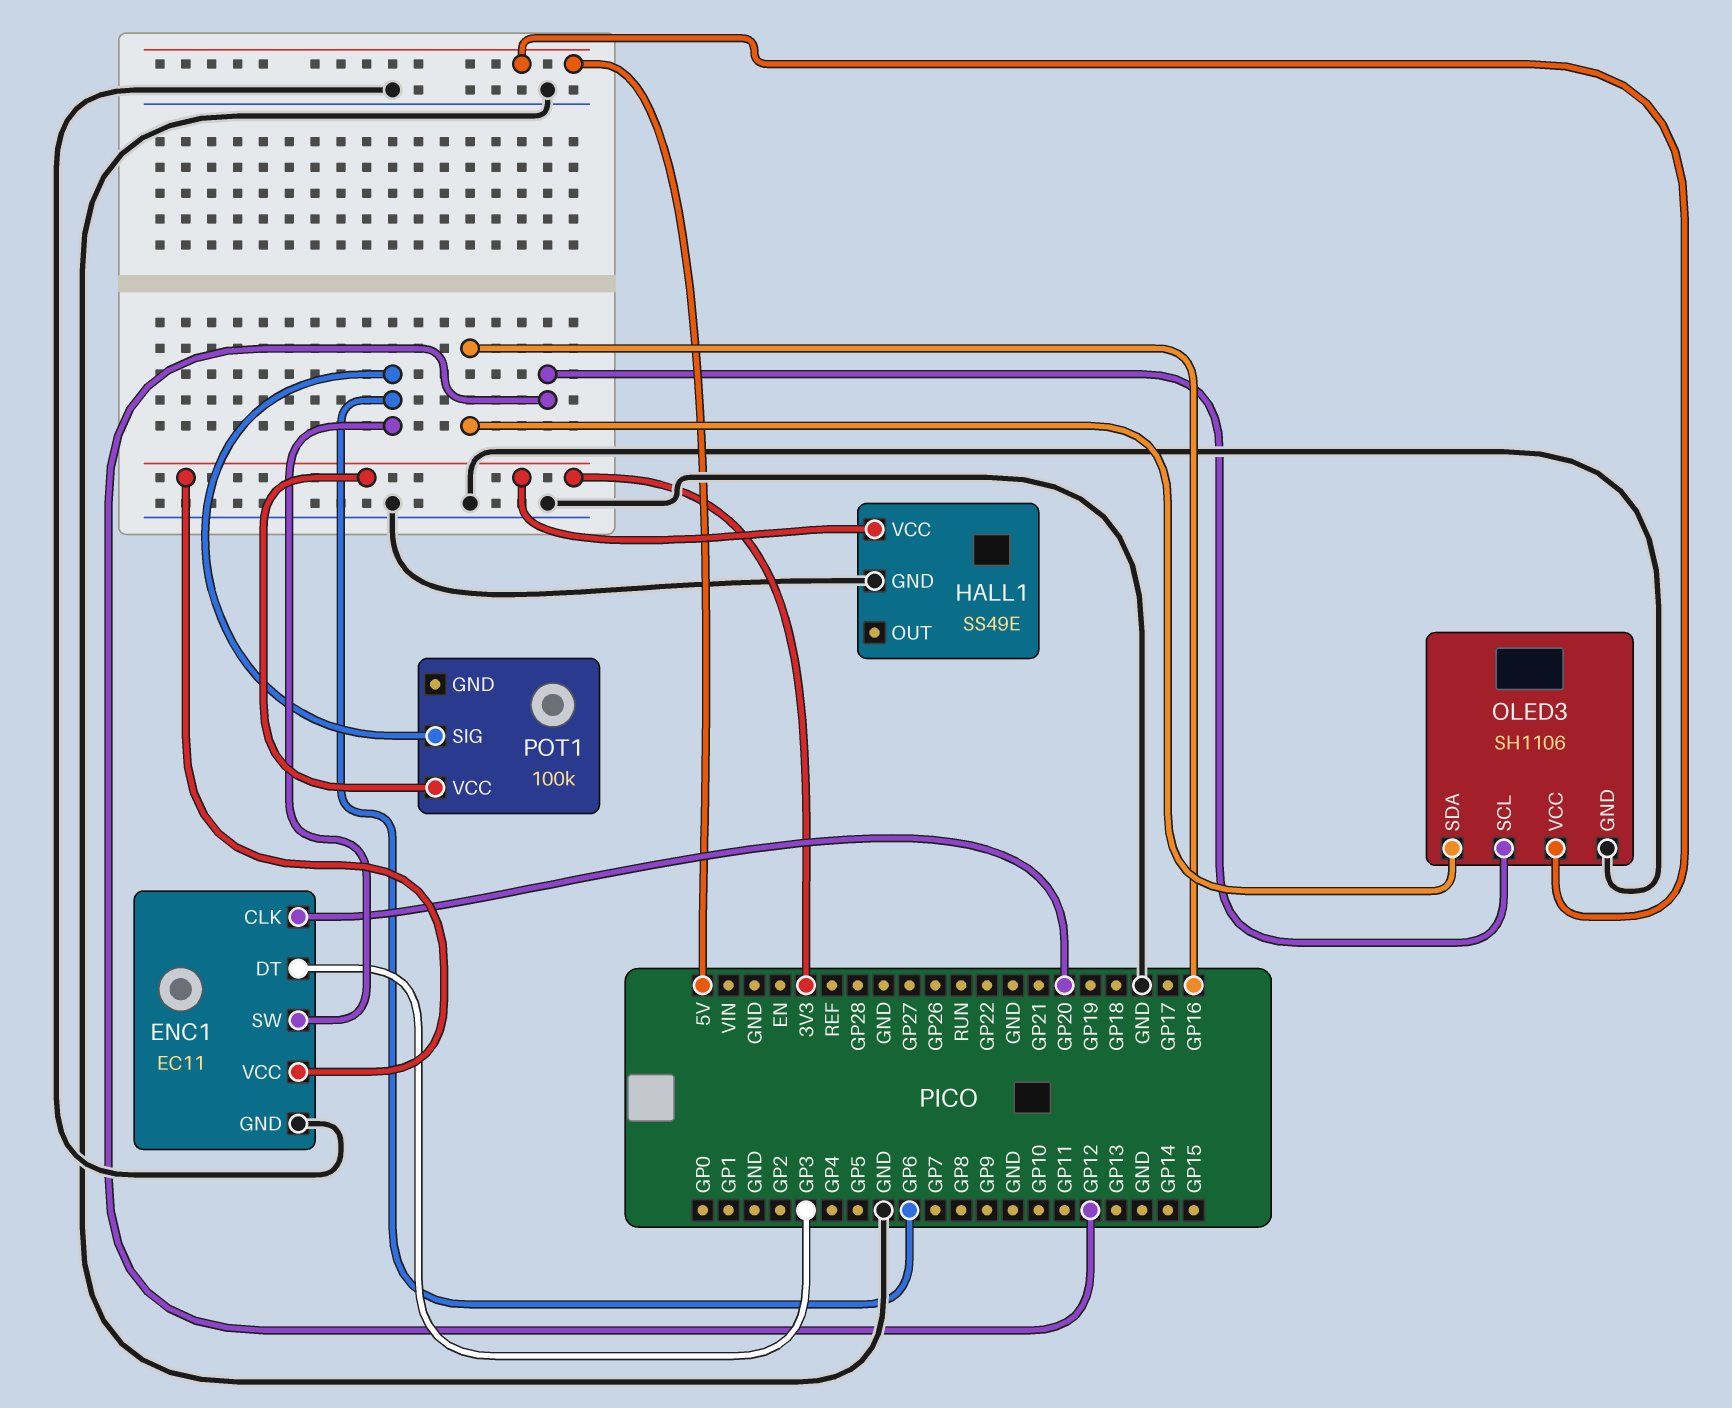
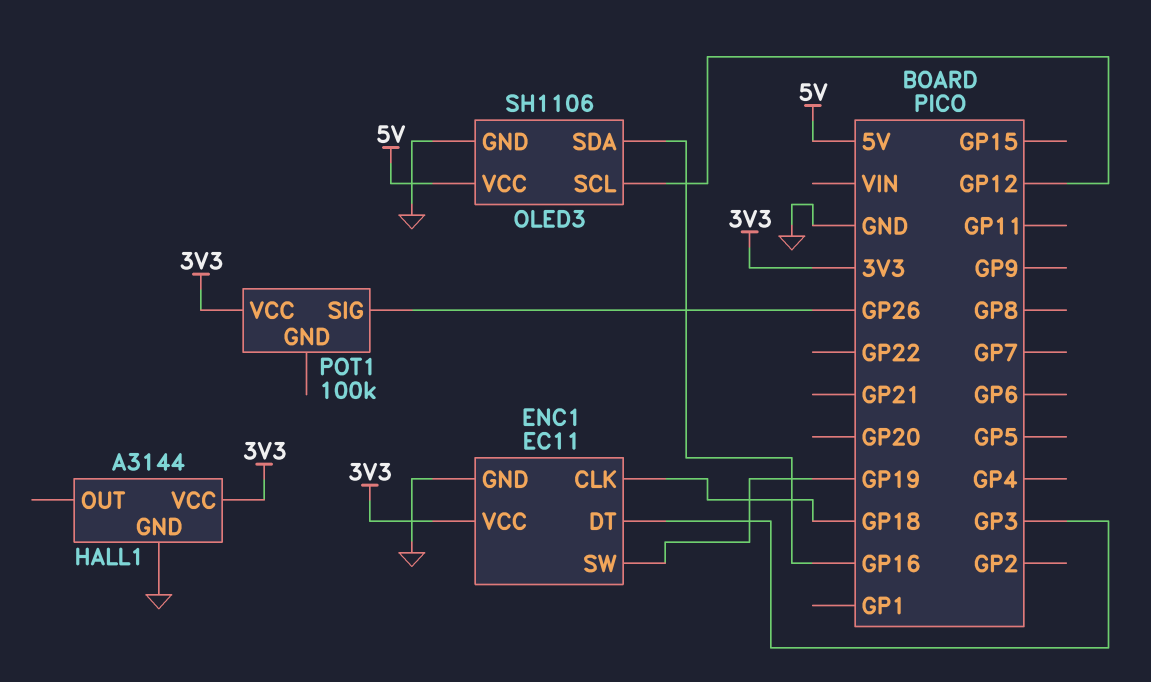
ENC1 pin CLK: GP20 -> GP18
ENC1 pin SW: GP6 -> GP19
HALL1: SS49E -> A3144
POT1 pin SIG: GP6 -> GP26

